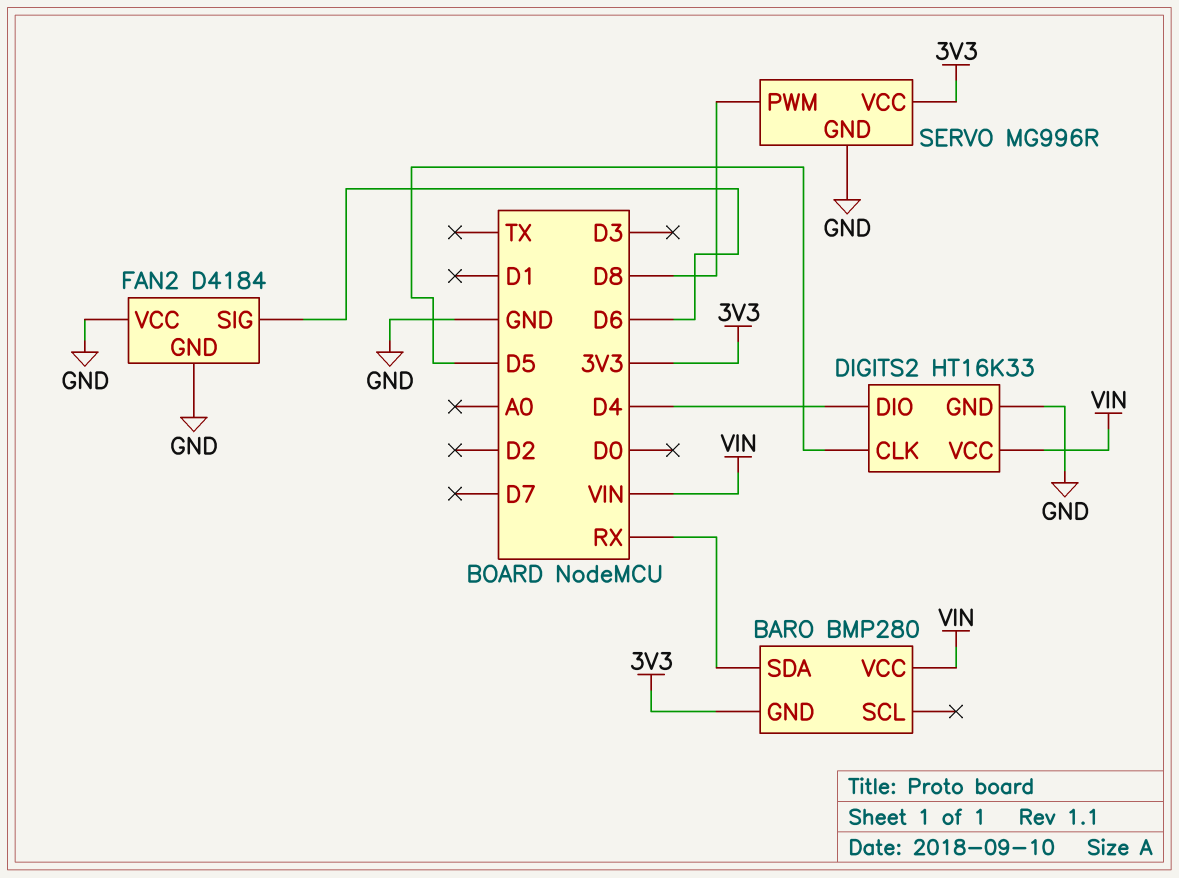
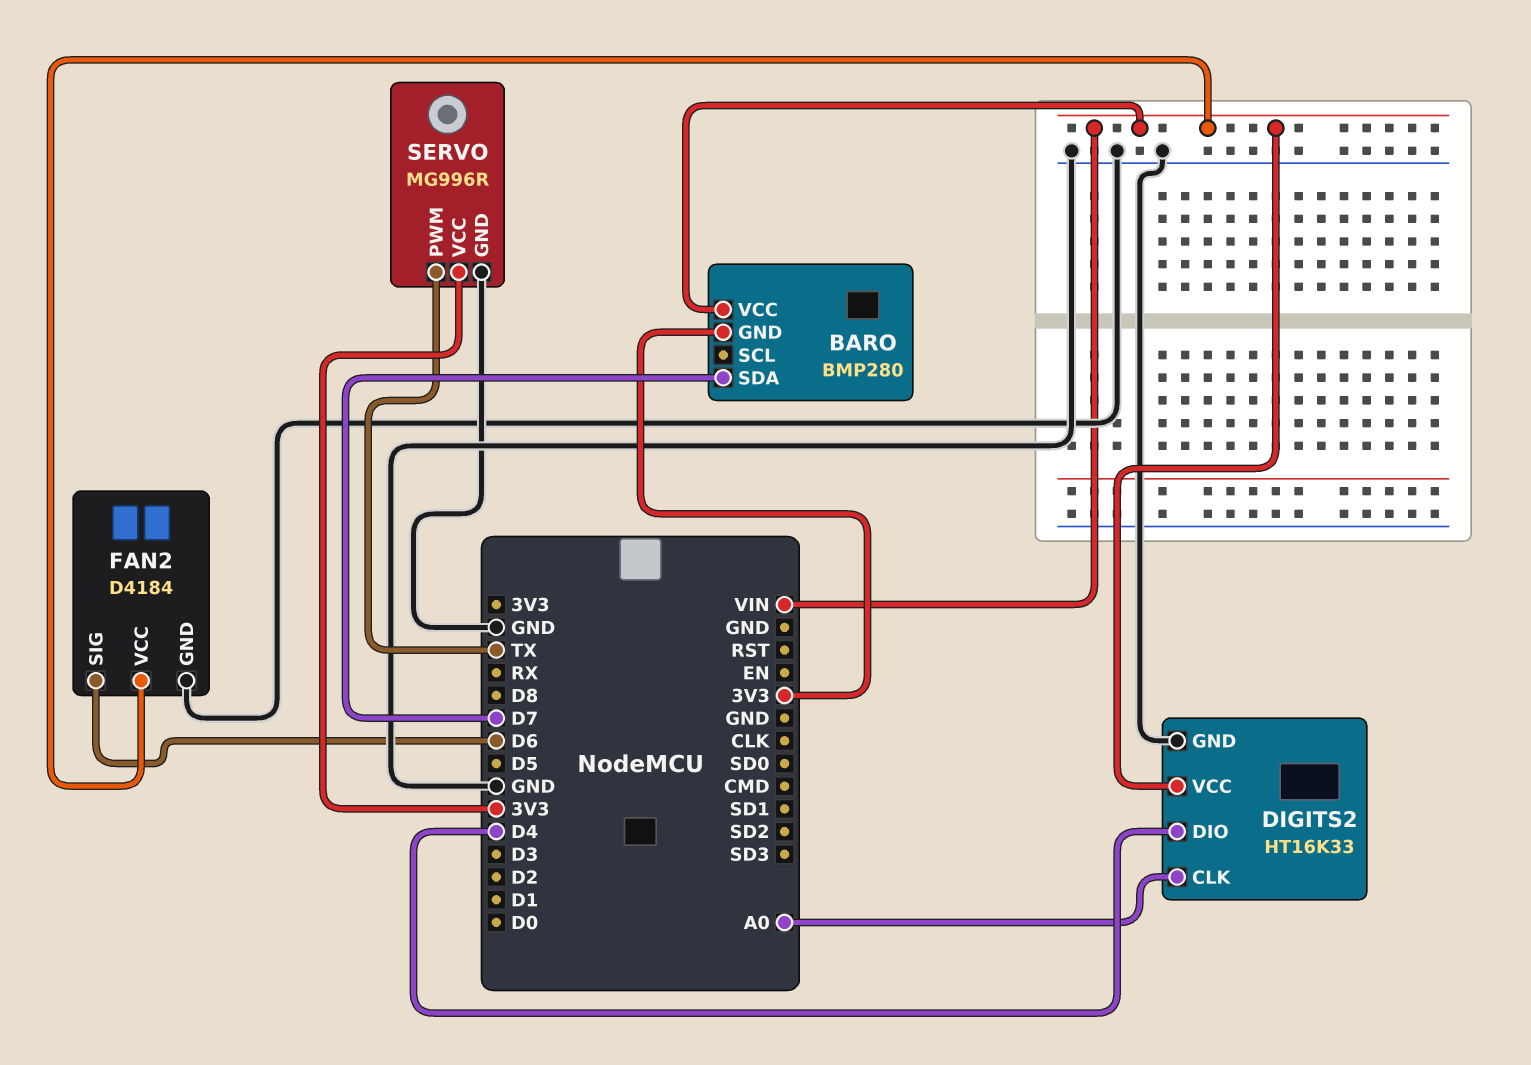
BARO pin SDA: RX -> D7
DIGITS2 pin CLK: D5 -> A0
FAN2 pin VCC: GND -> VIN
SERVO pin PWM: D8 -> TX

